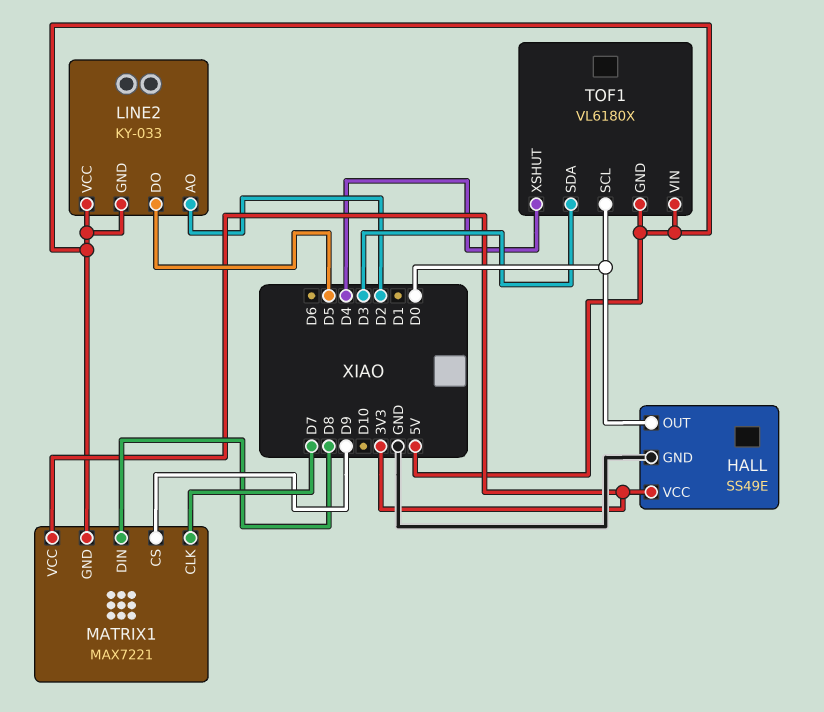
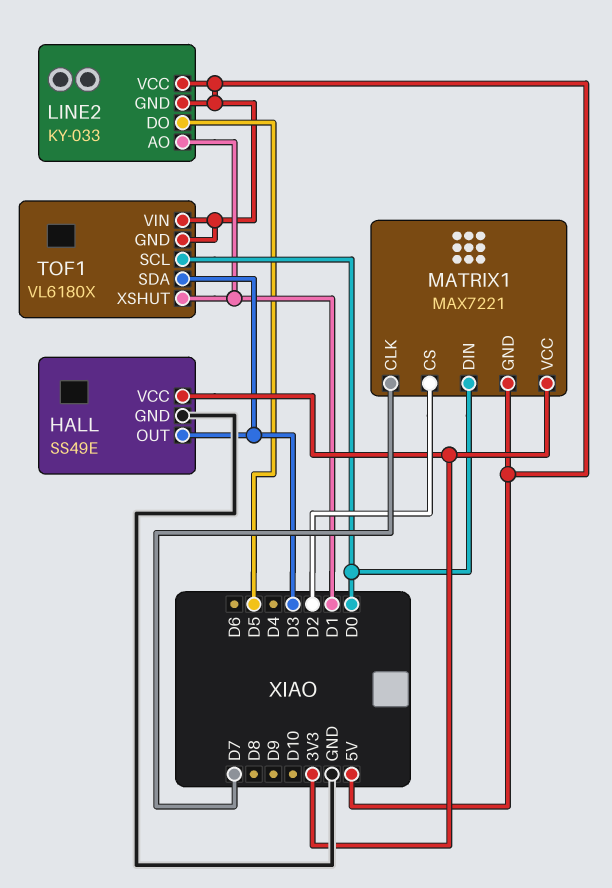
HALL pin OUT: D0 -> D3
LINE2 pin AO: D2 -> D1
MATRIX1 pin CS: D9 -> D2
MATRIX1 pin DIN: D8 -> D0
TOF1 pin XSHUT: D4 -> D1

